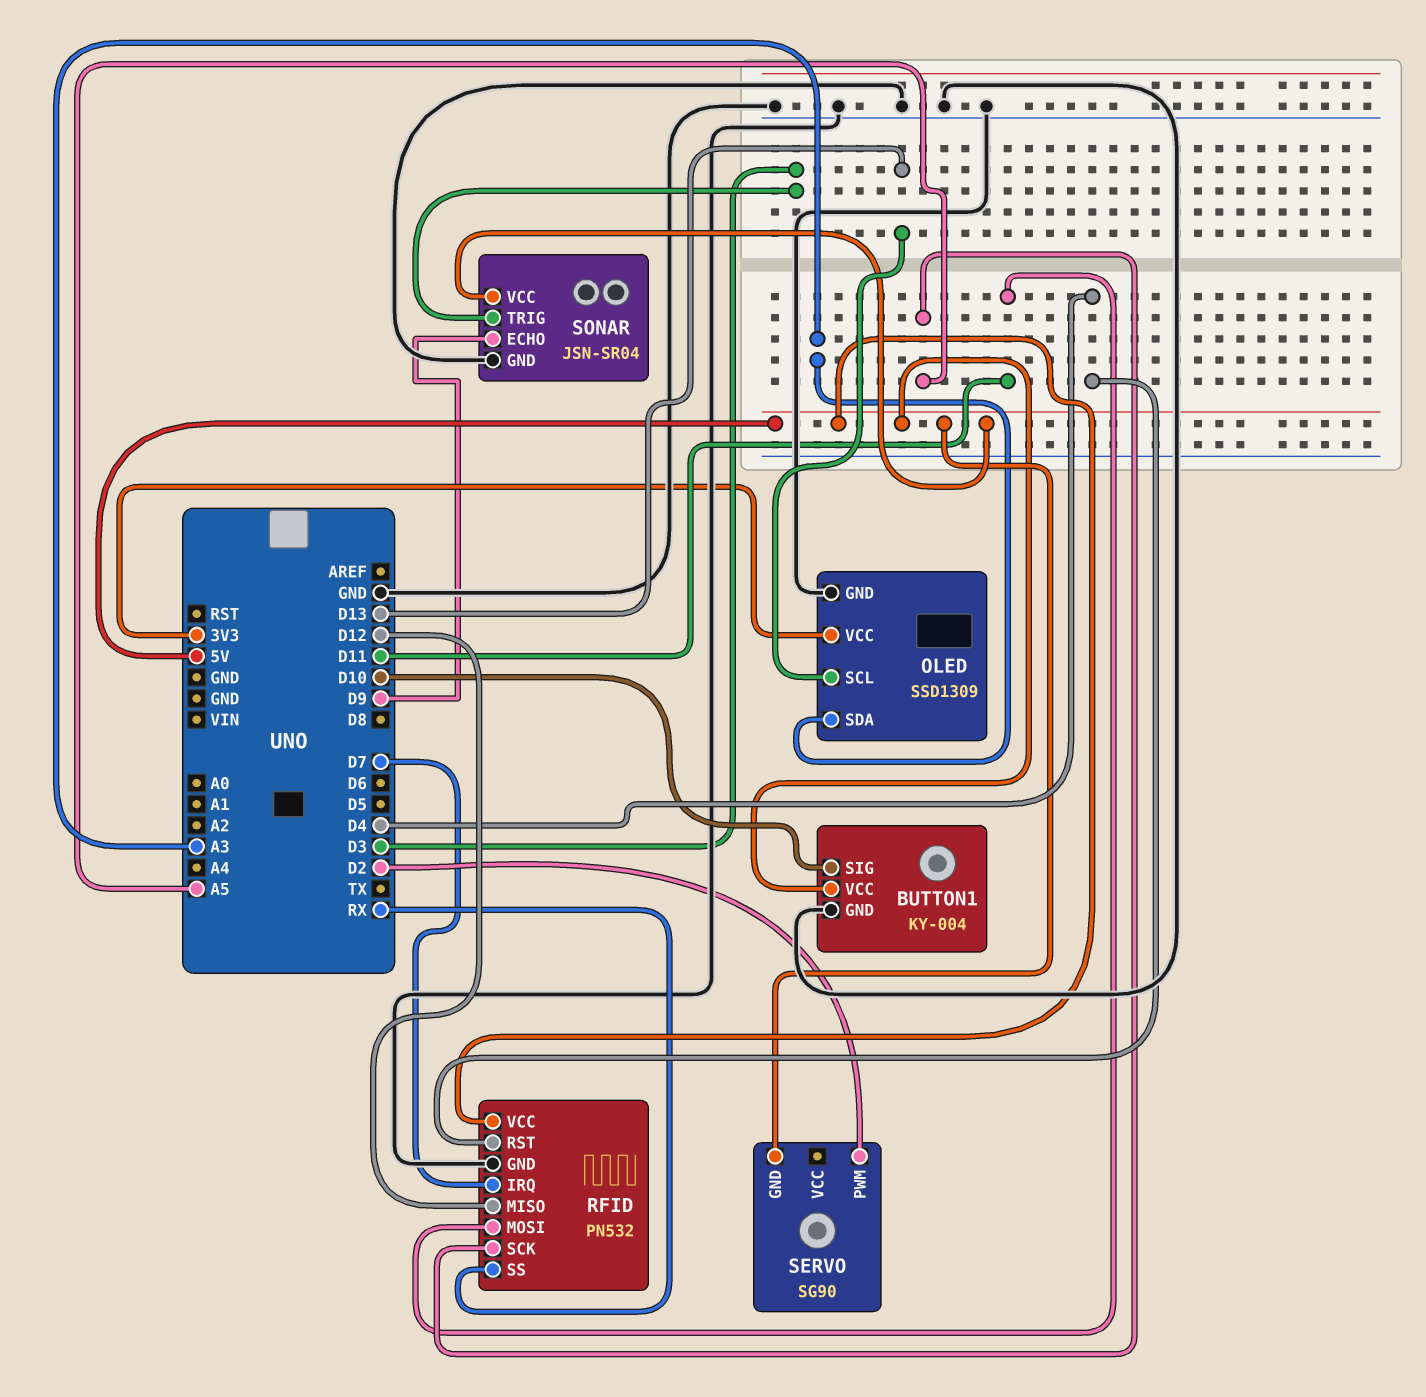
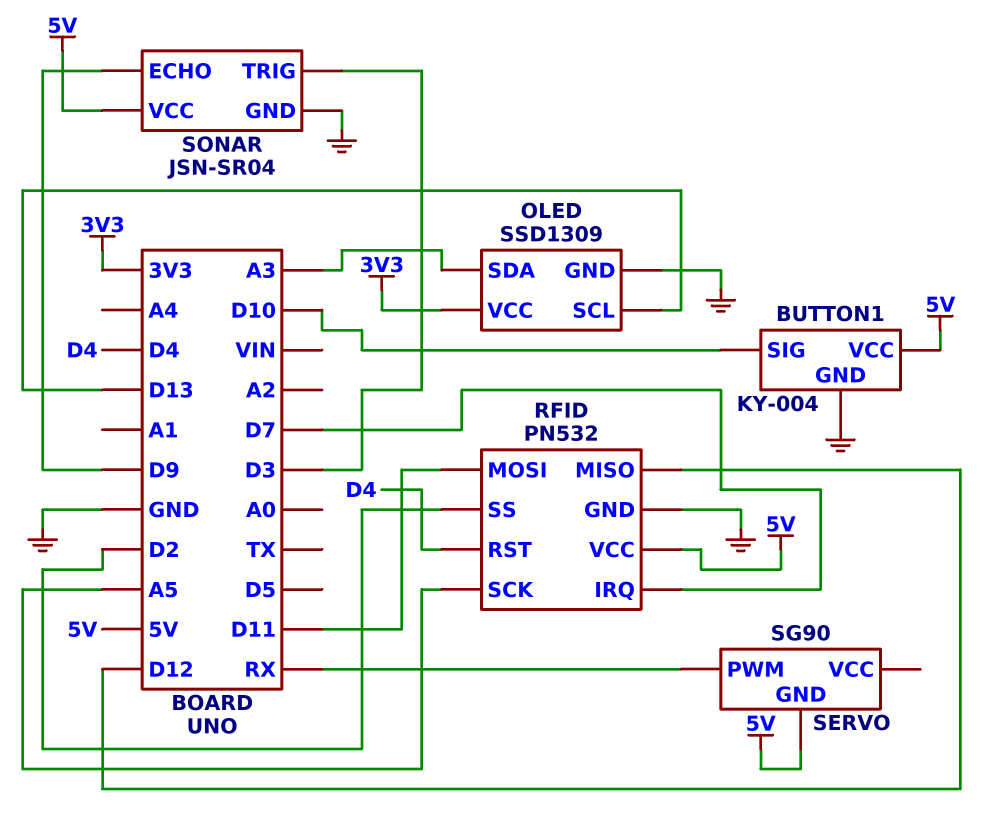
RFID pin SS: RX -> D2
SERVO pin PWM: D2 -> RX

